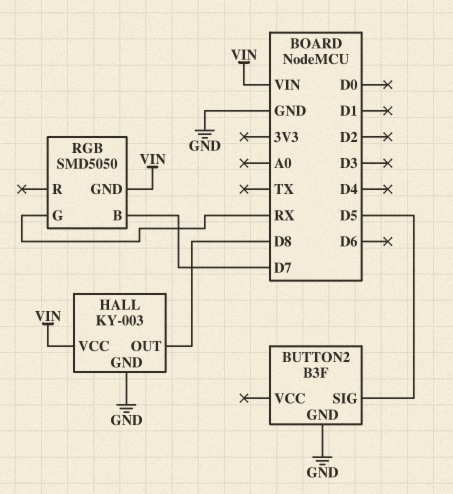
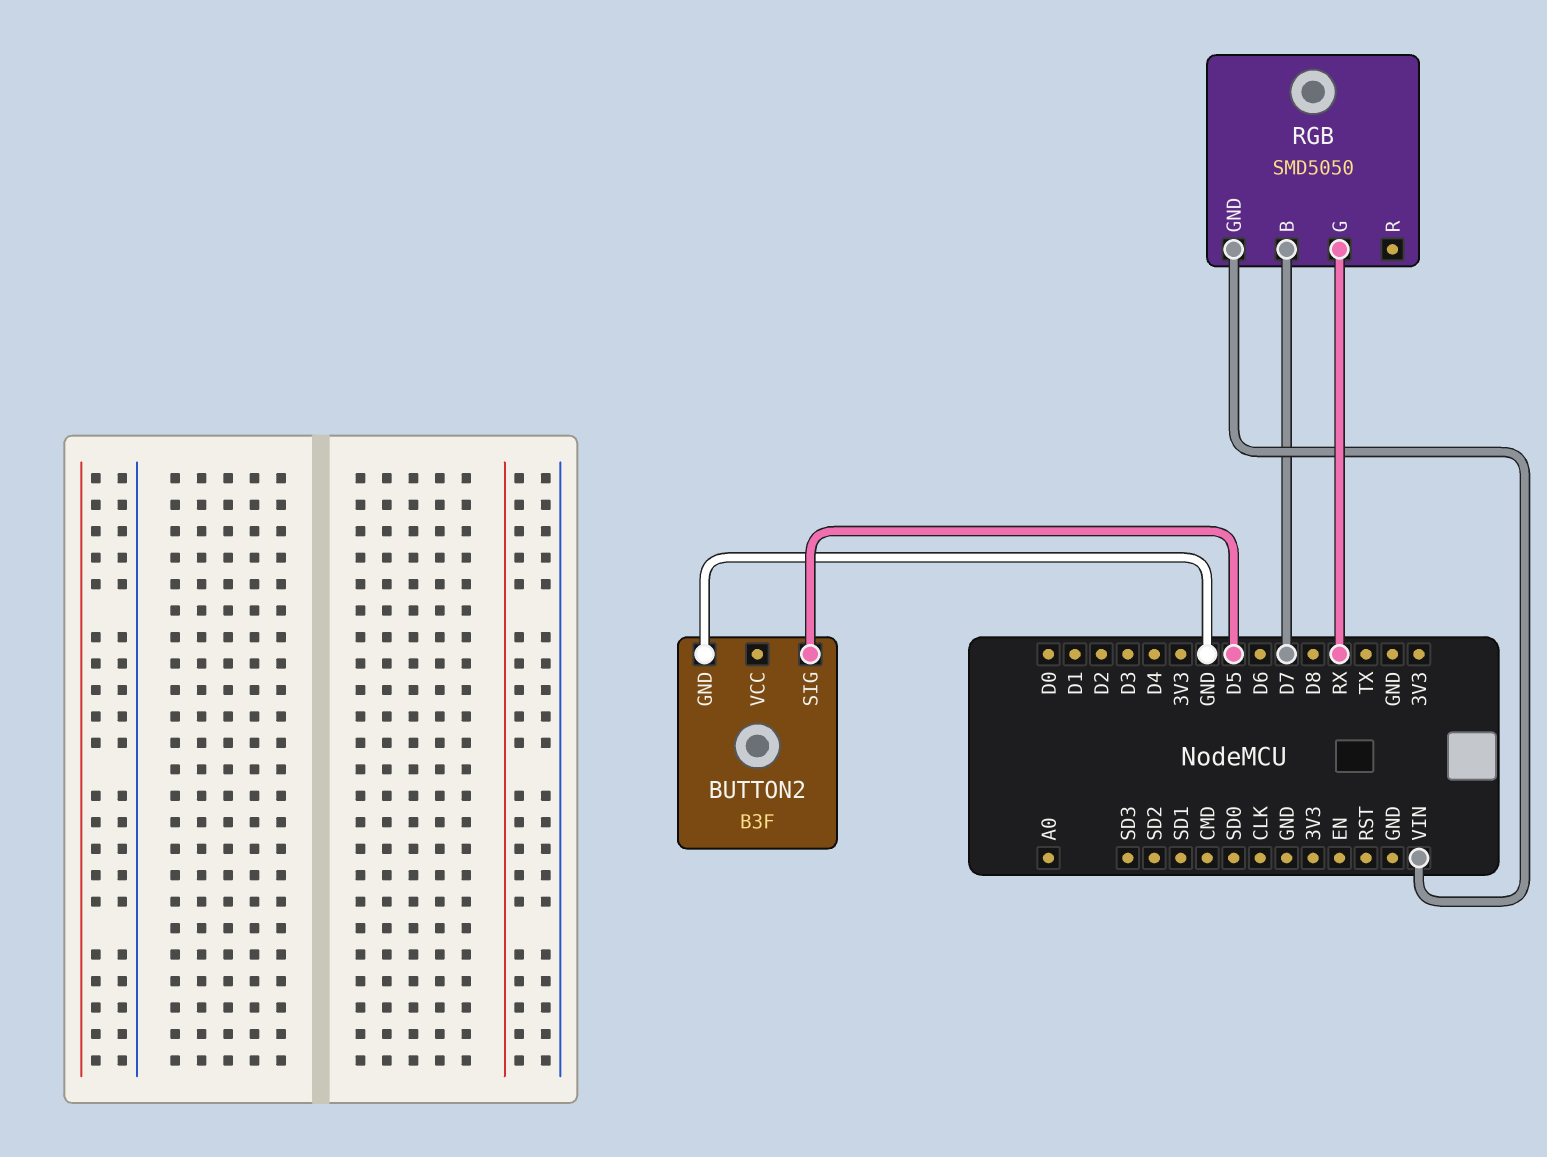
HALL: KY-003 -> none
HALL pin GND: GND -> none
HALL pin OUT: D8 -> none
HALL pin VCC: VIN -> none

